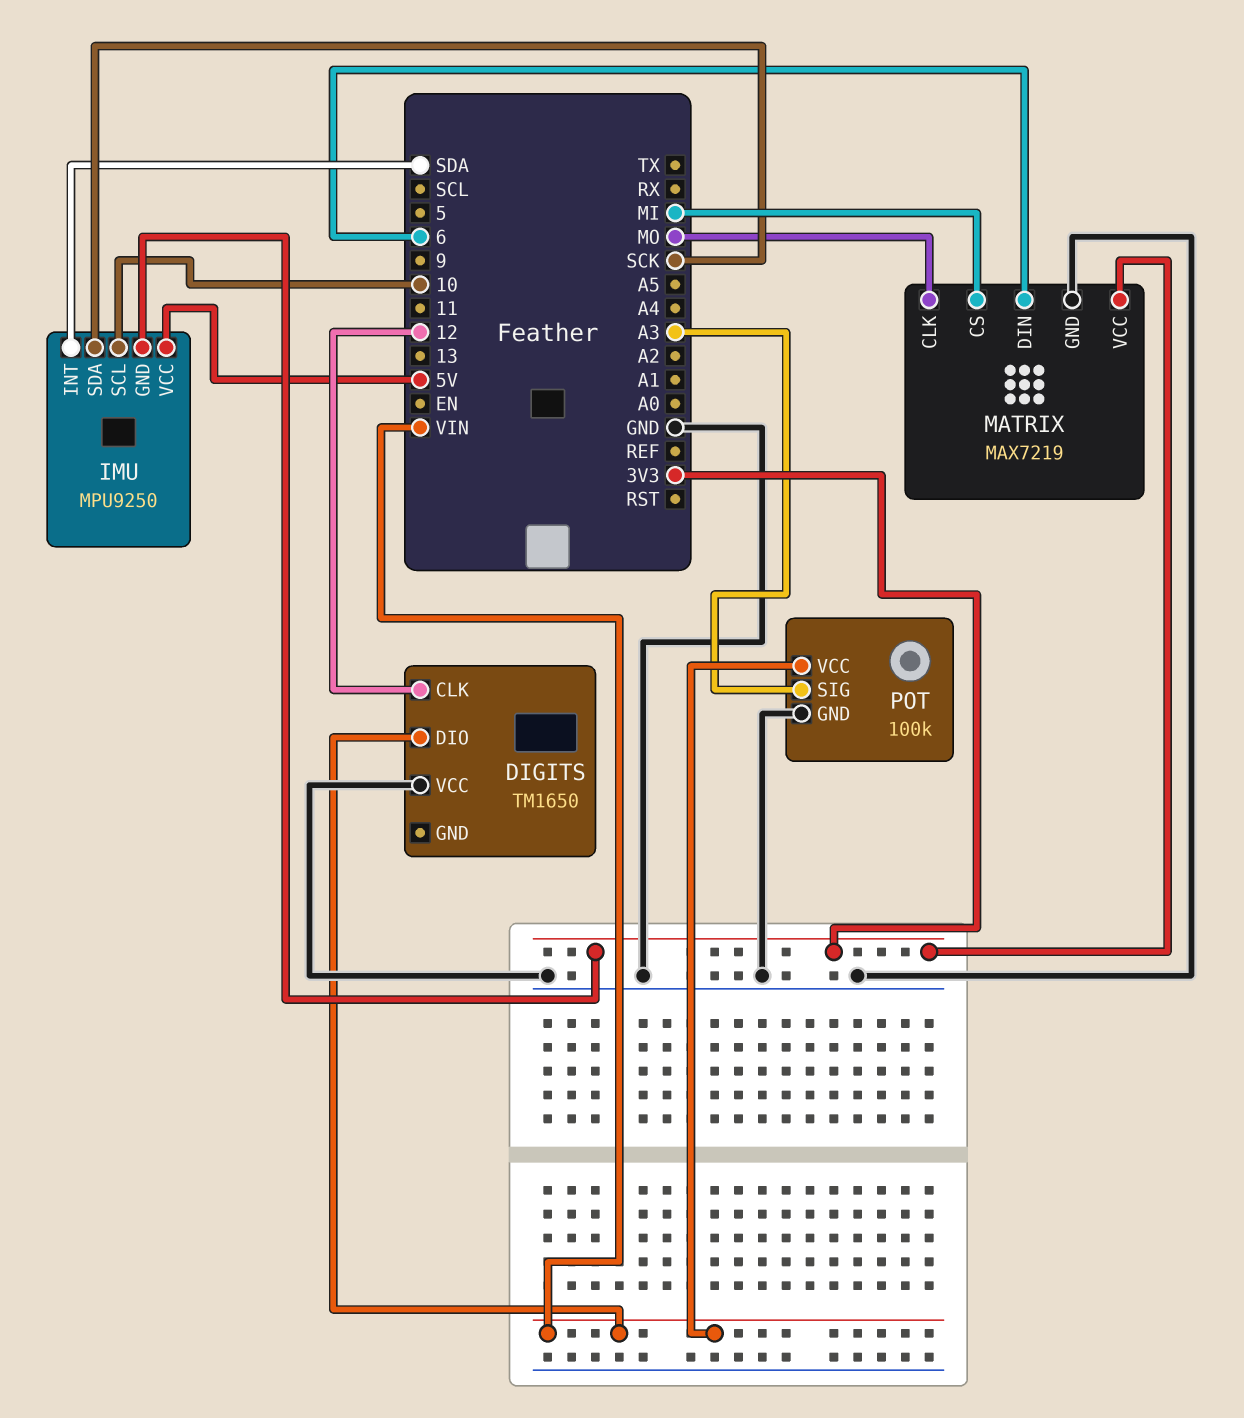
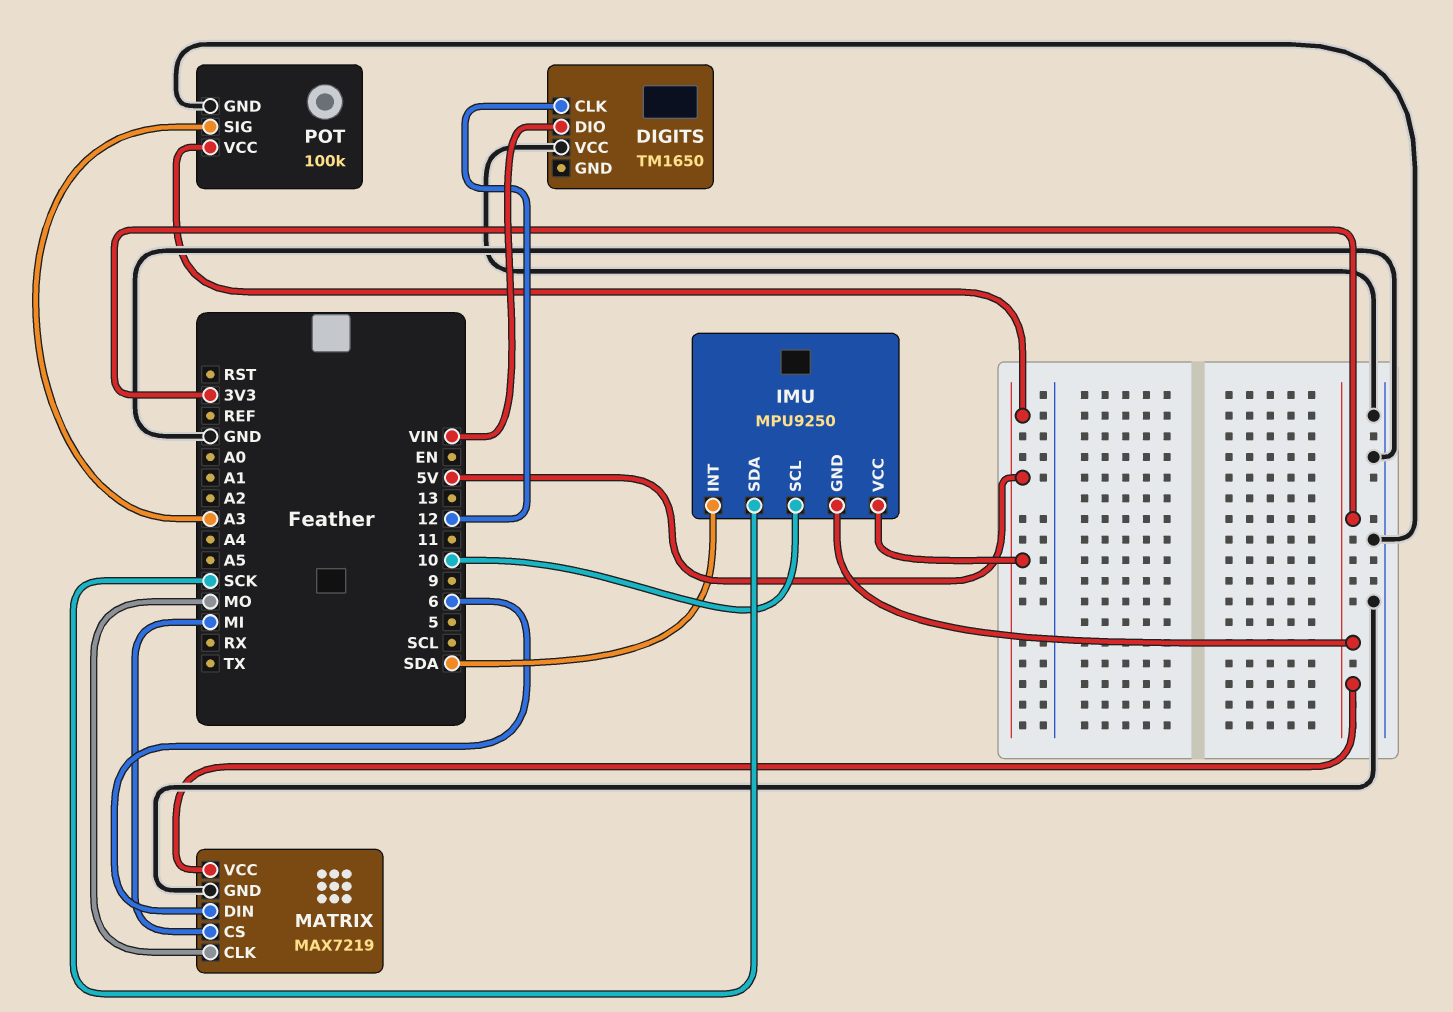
POT pin VCC: VIN -> 5V

